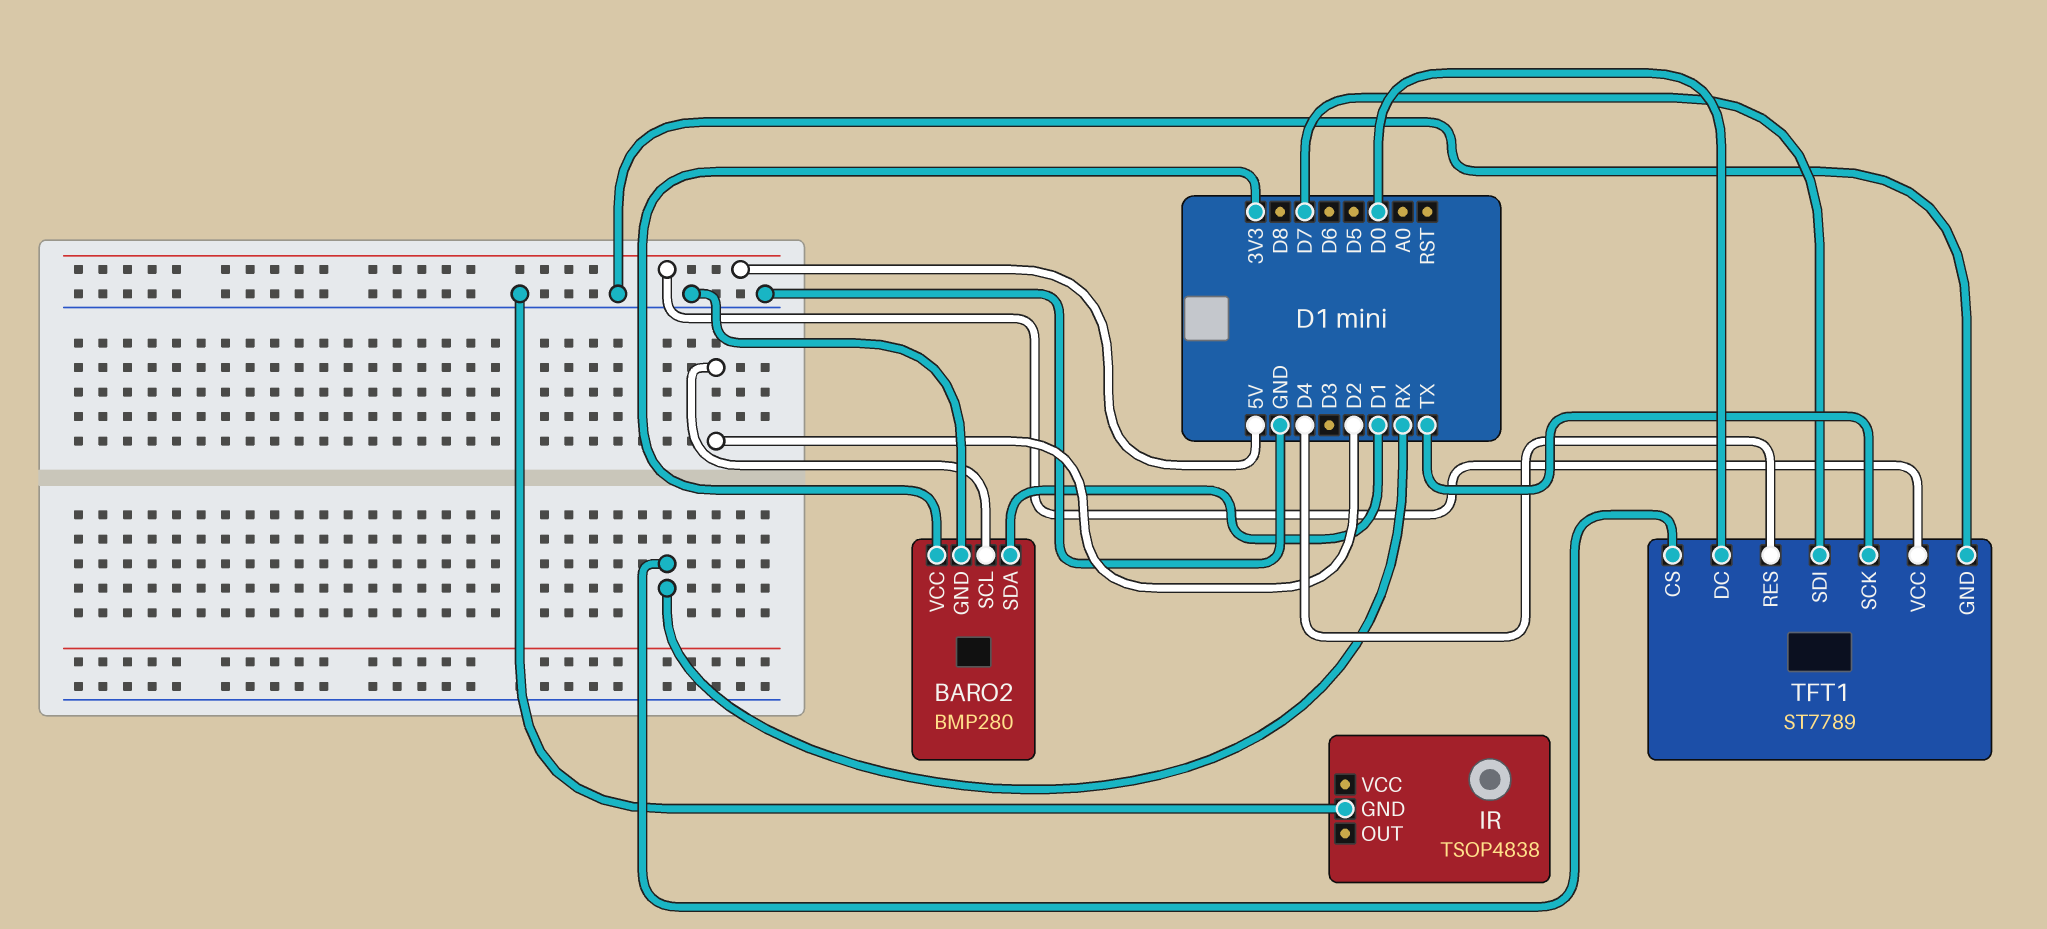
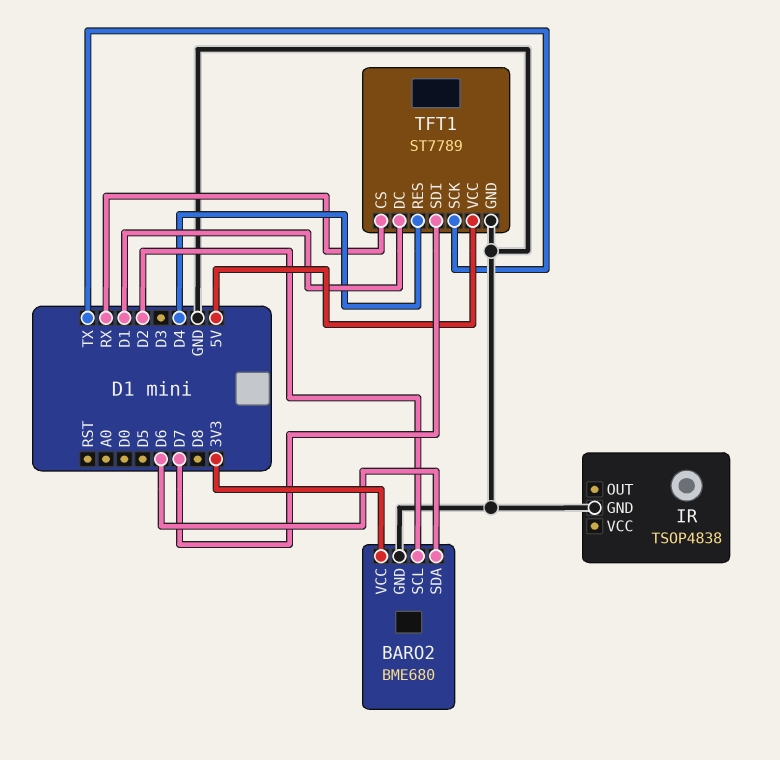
BARO2: BMP280 -> BME680
BARO2 pin SDA: D1 -> D6
TFT1 pin DC: D0 -> D1

